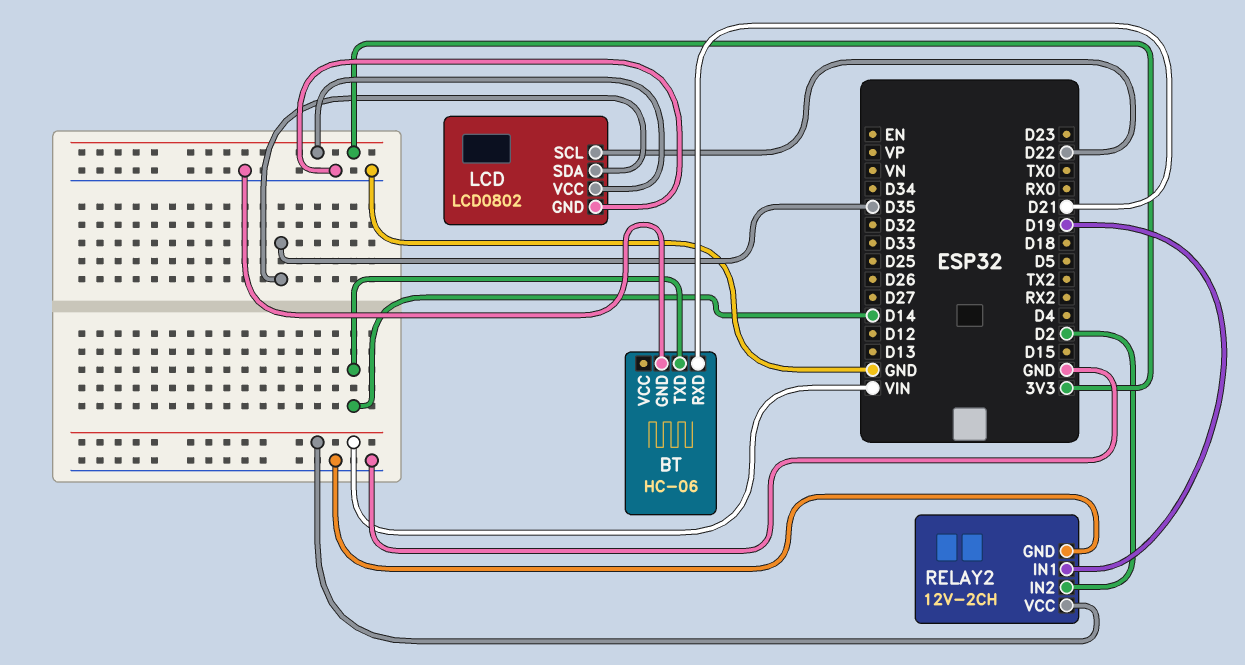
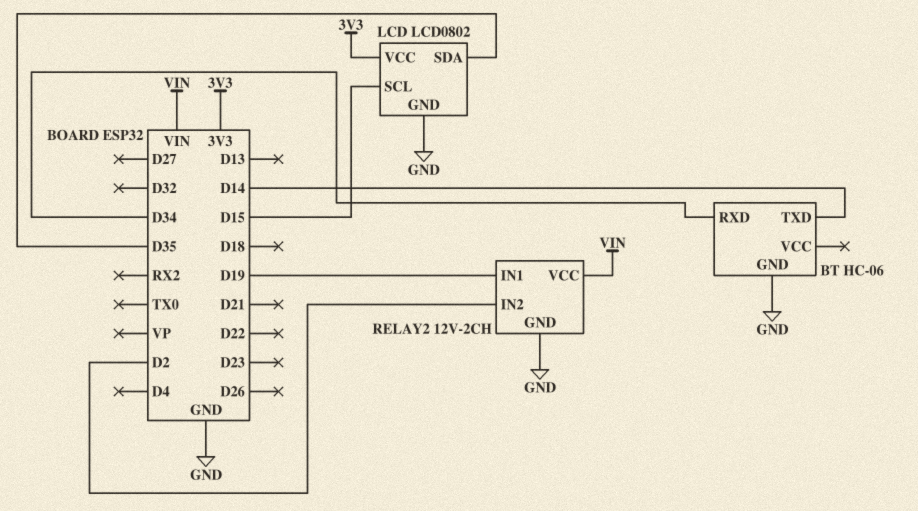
BT pin RXD: D21 -> D34
LCD pin SCL: D22 -> D15

